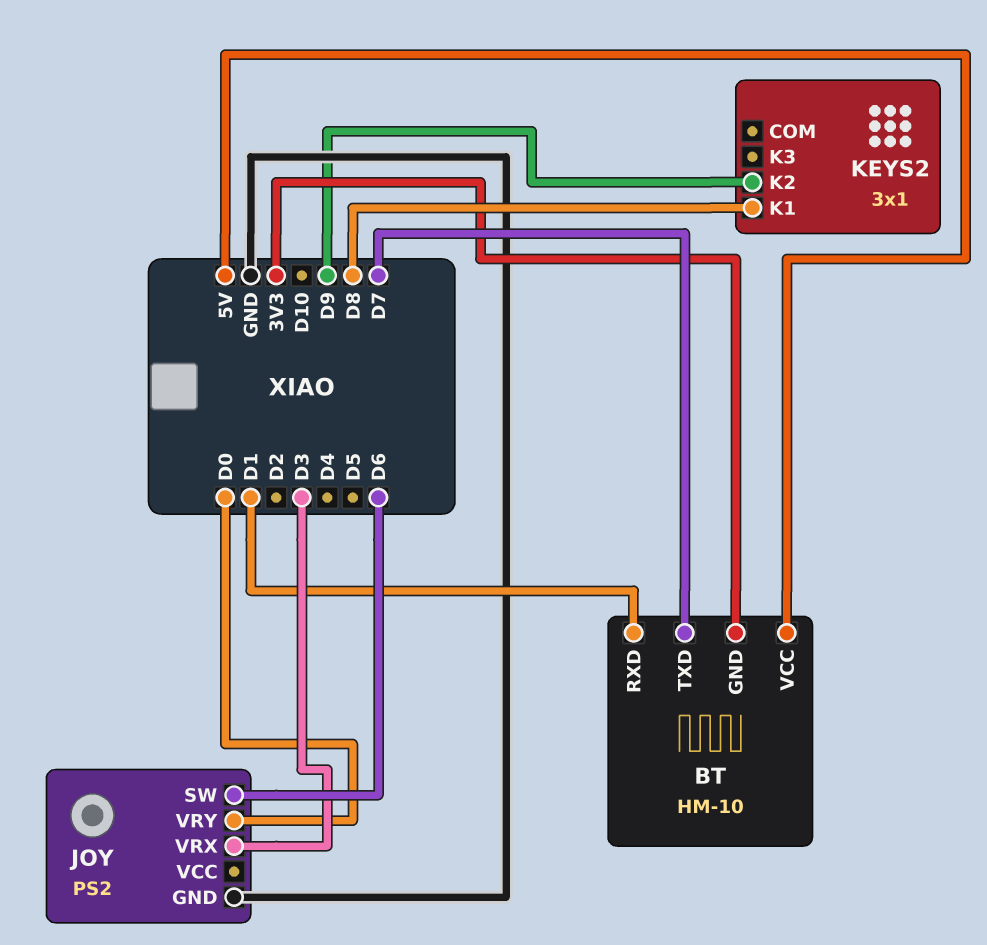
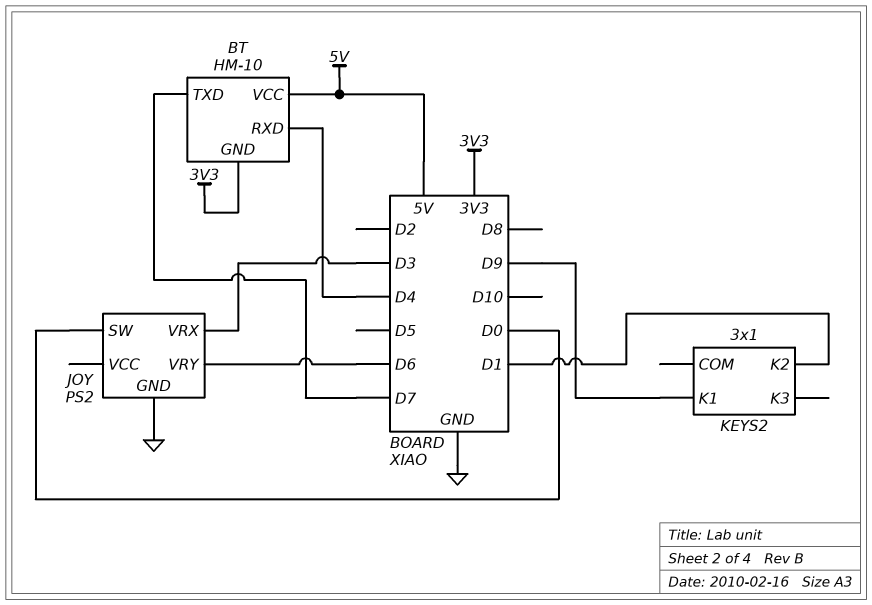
BT pin RXD: D1 -> D4
JOY pin SW: D6 -> D0
JOY pin VRY: D0 -> D6
KEYS2 pin K1: D8 -> D9
KEYS2 pin K2: D9 -> D1

